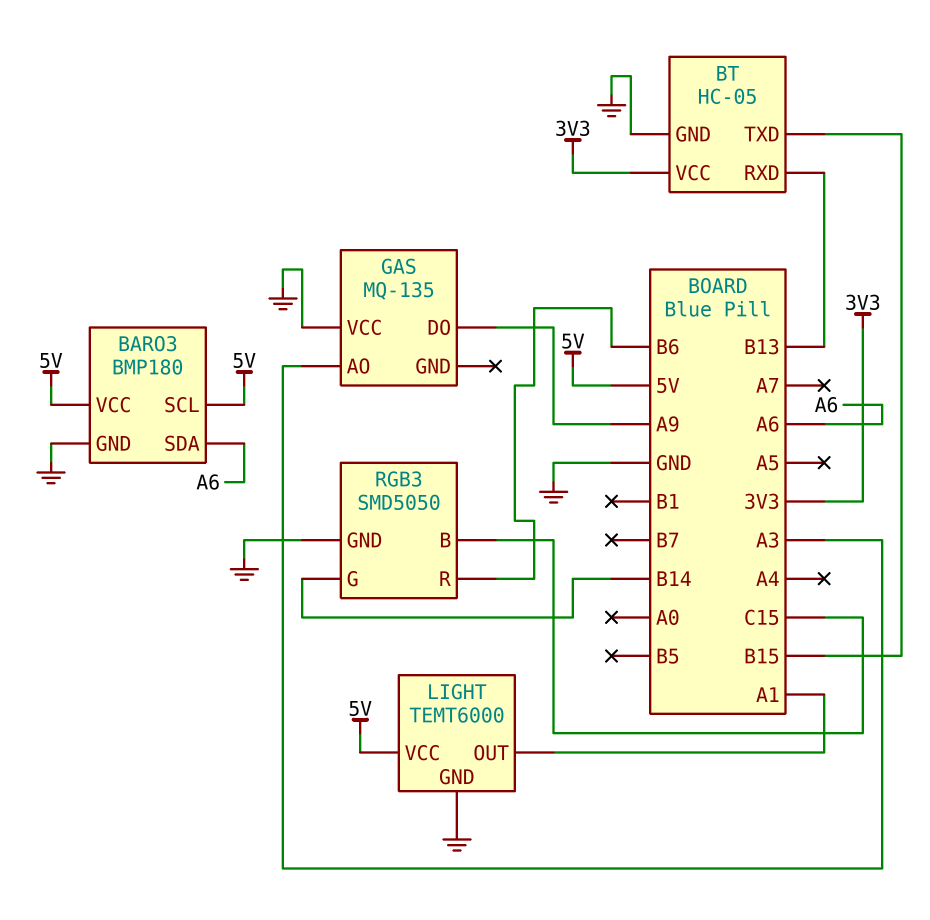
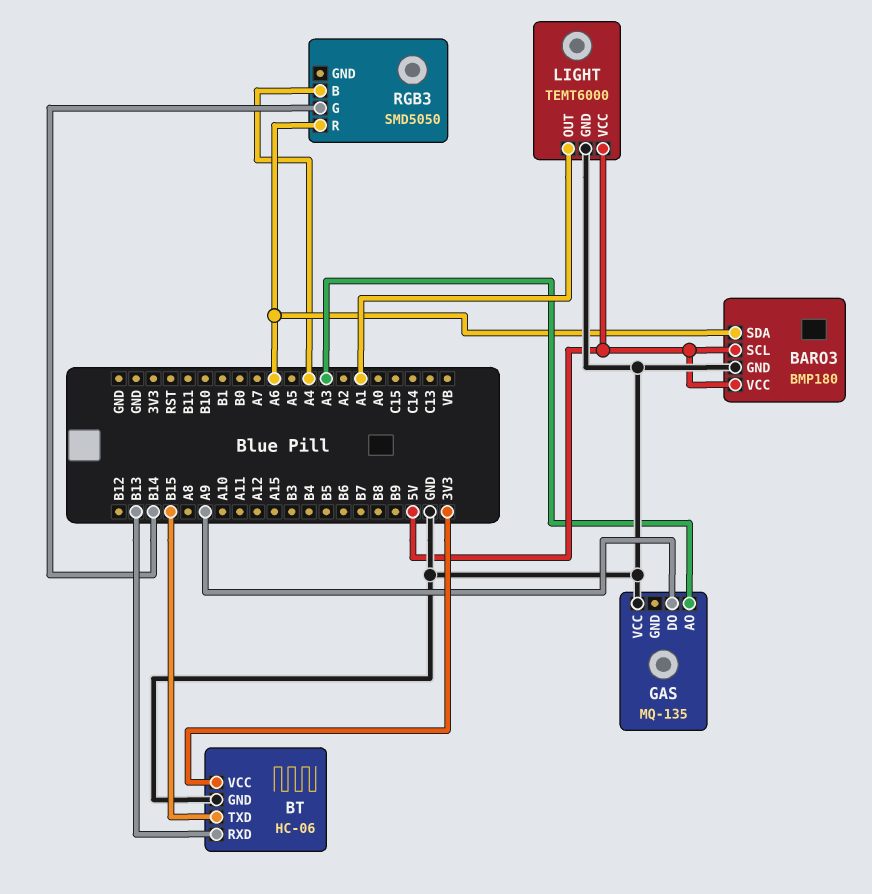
BT: HC-05 -> HC-06
RGB3 pin B: C15 -> A4
RGB3 pin GND: GND -> none
RGB3 pin R: B6 -> A6

